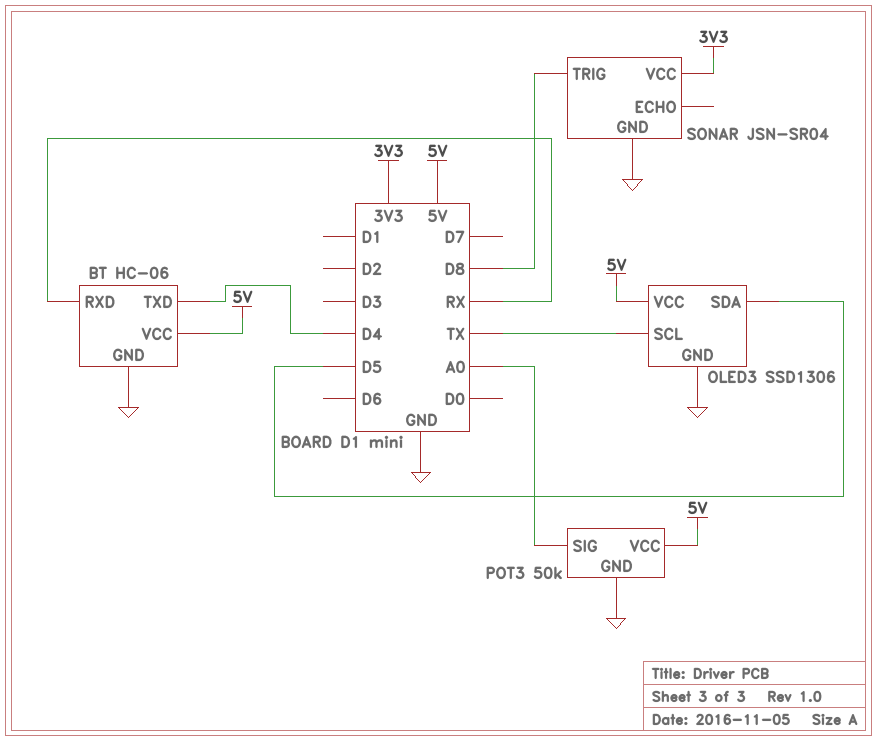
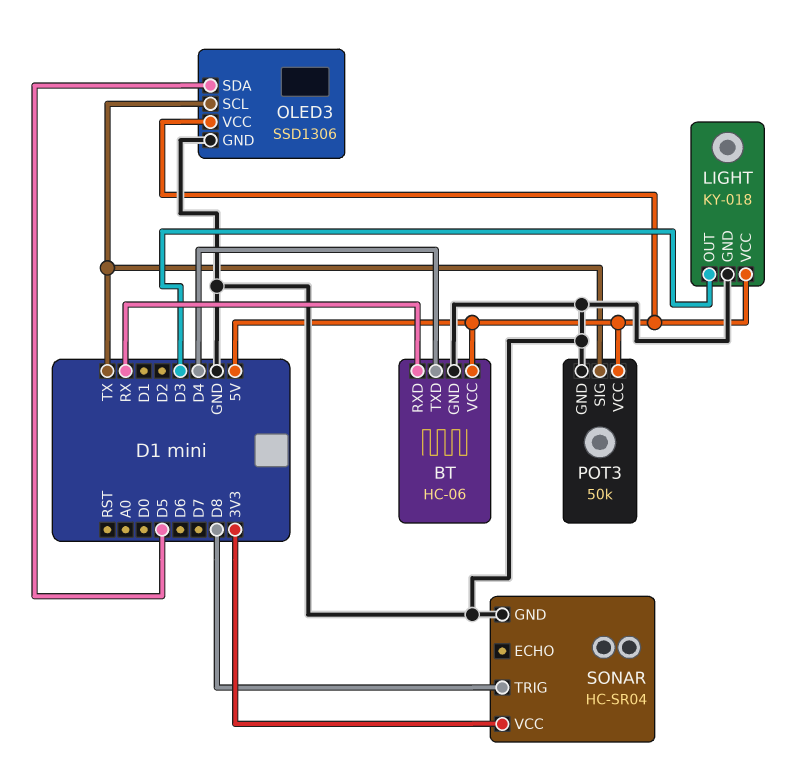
LIGHT: none -> KY-018
LIGHT pin GND: none -> GND
LIGHT pin OUT: none -> D3
LIGHT pin VCC: none -> 5V
POT3 pin SIG: A0 -> TX
SONAR: JSN-SR04 -> HC-SR04

